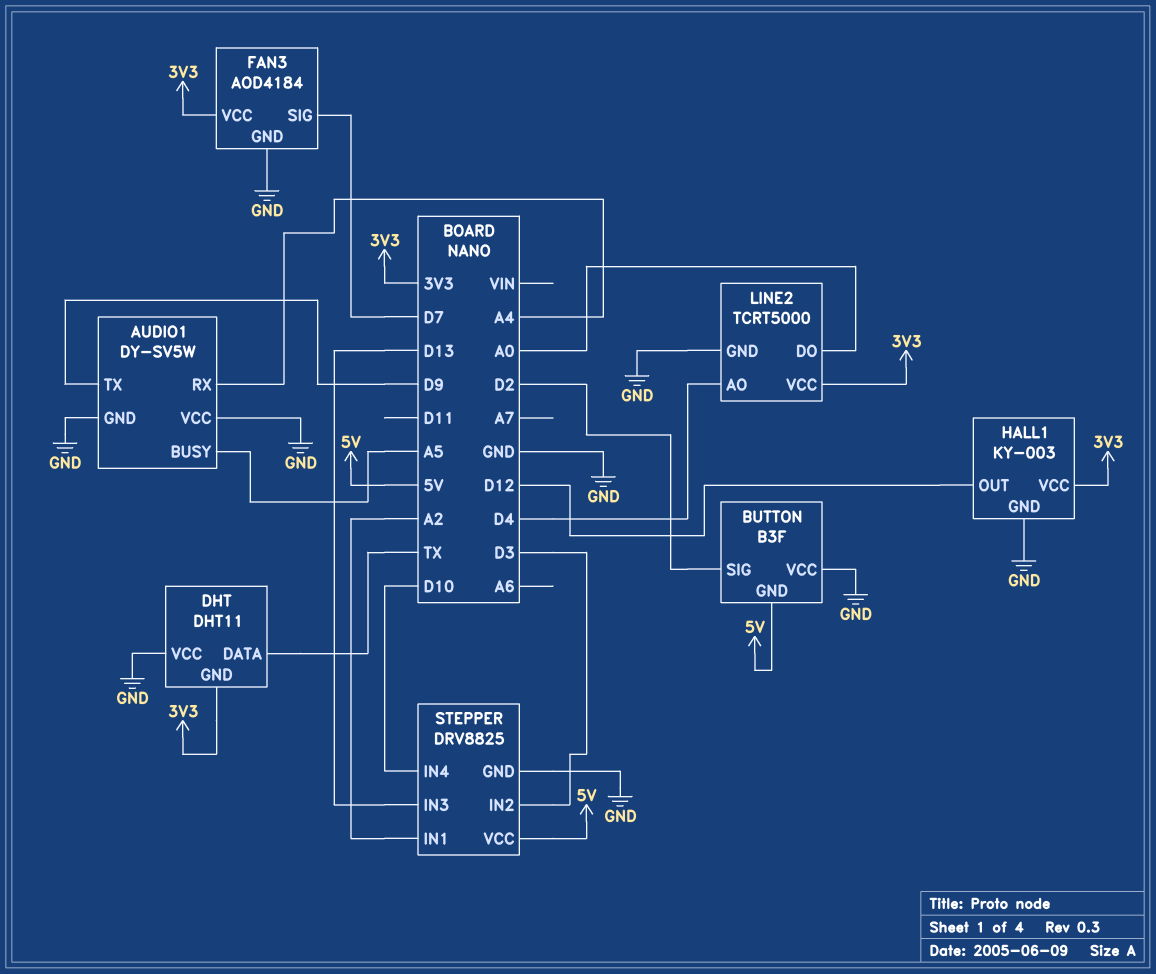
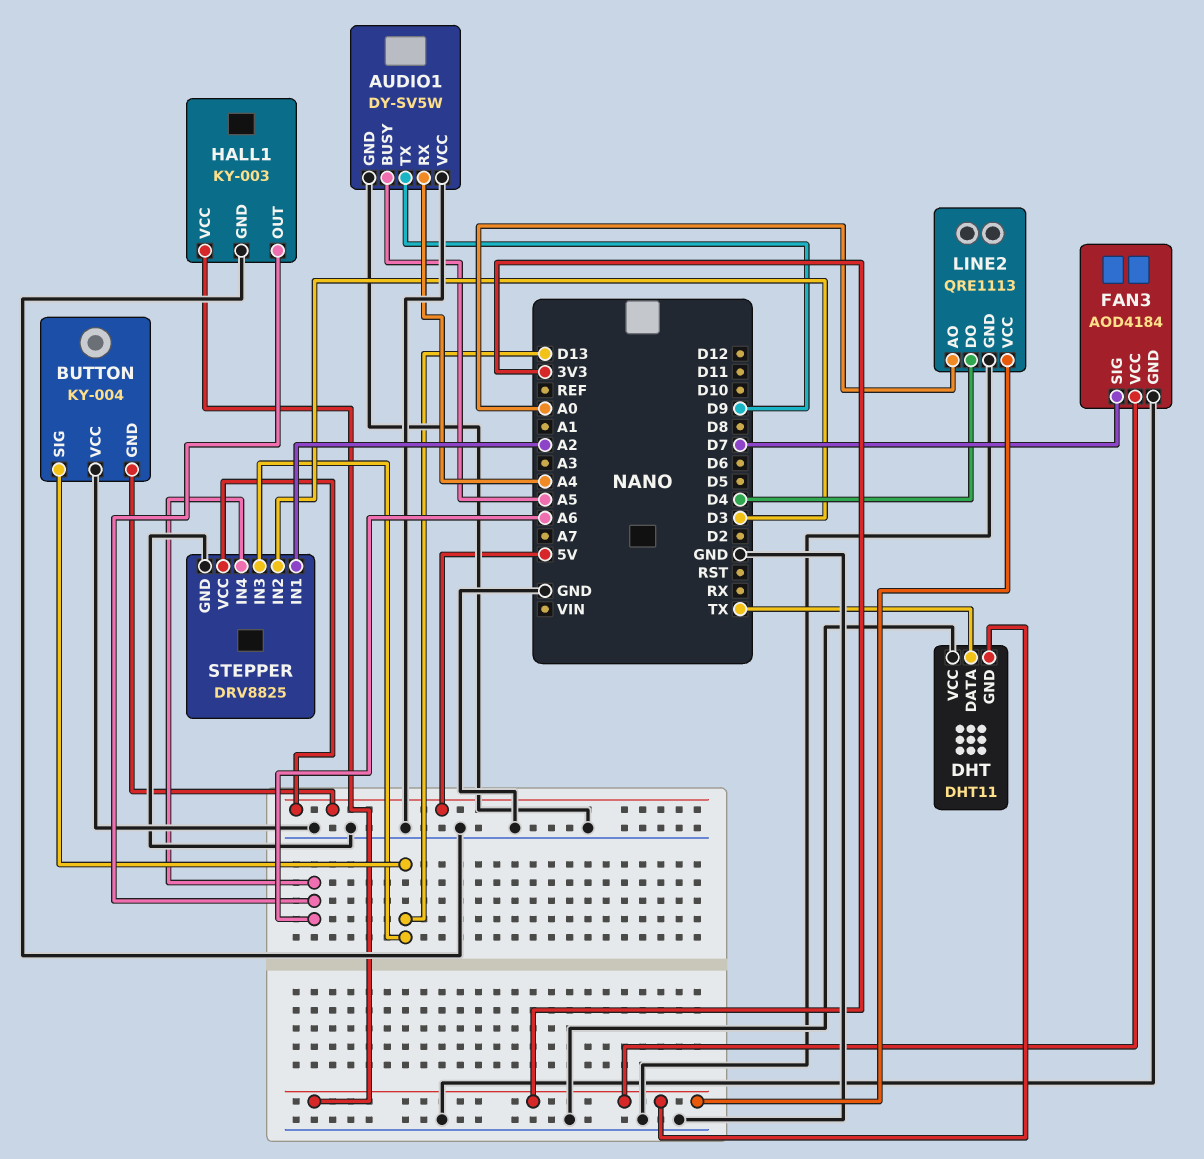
BUTTON: B3F -> KY-004
BUTTON pin SIG: D2 -> D13
HALL1 pin OUT: D12 -> A6
LINE2: TCRT5000 -> QRE1113
LINE2 pin AO: D4 -> A0
LINE2 pin DO: A0 -> D4
STEPPER pin IN4: D10 -> A6

